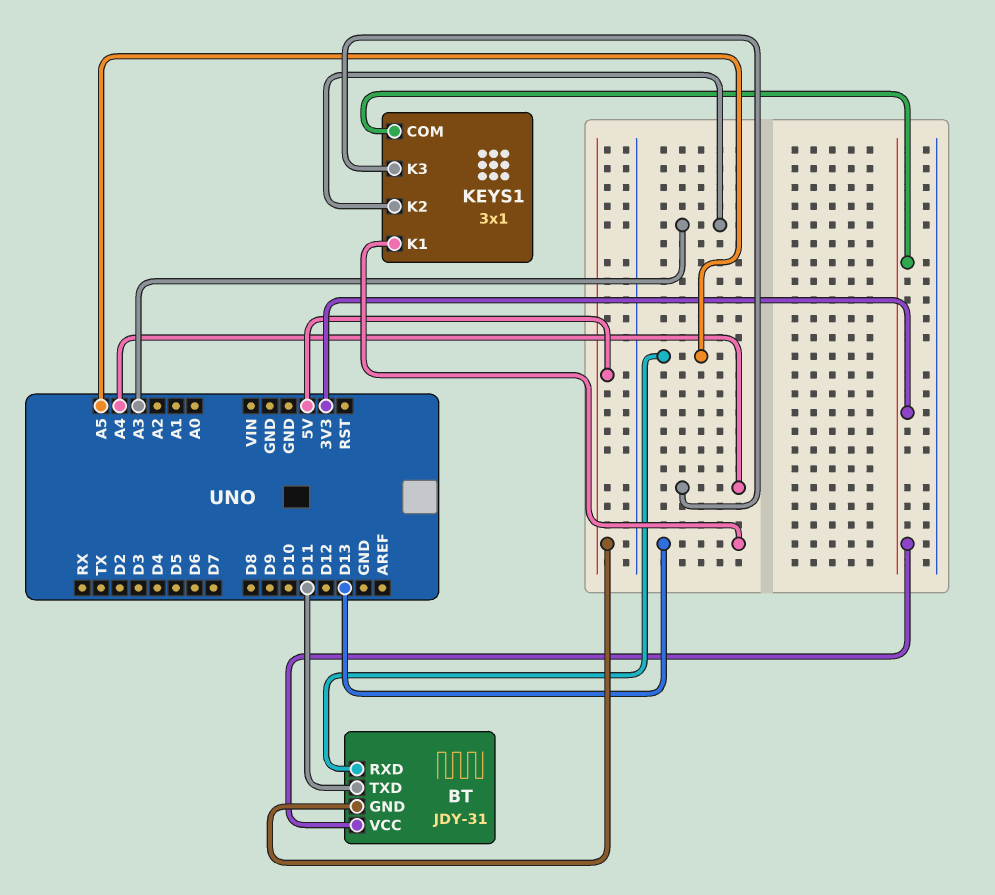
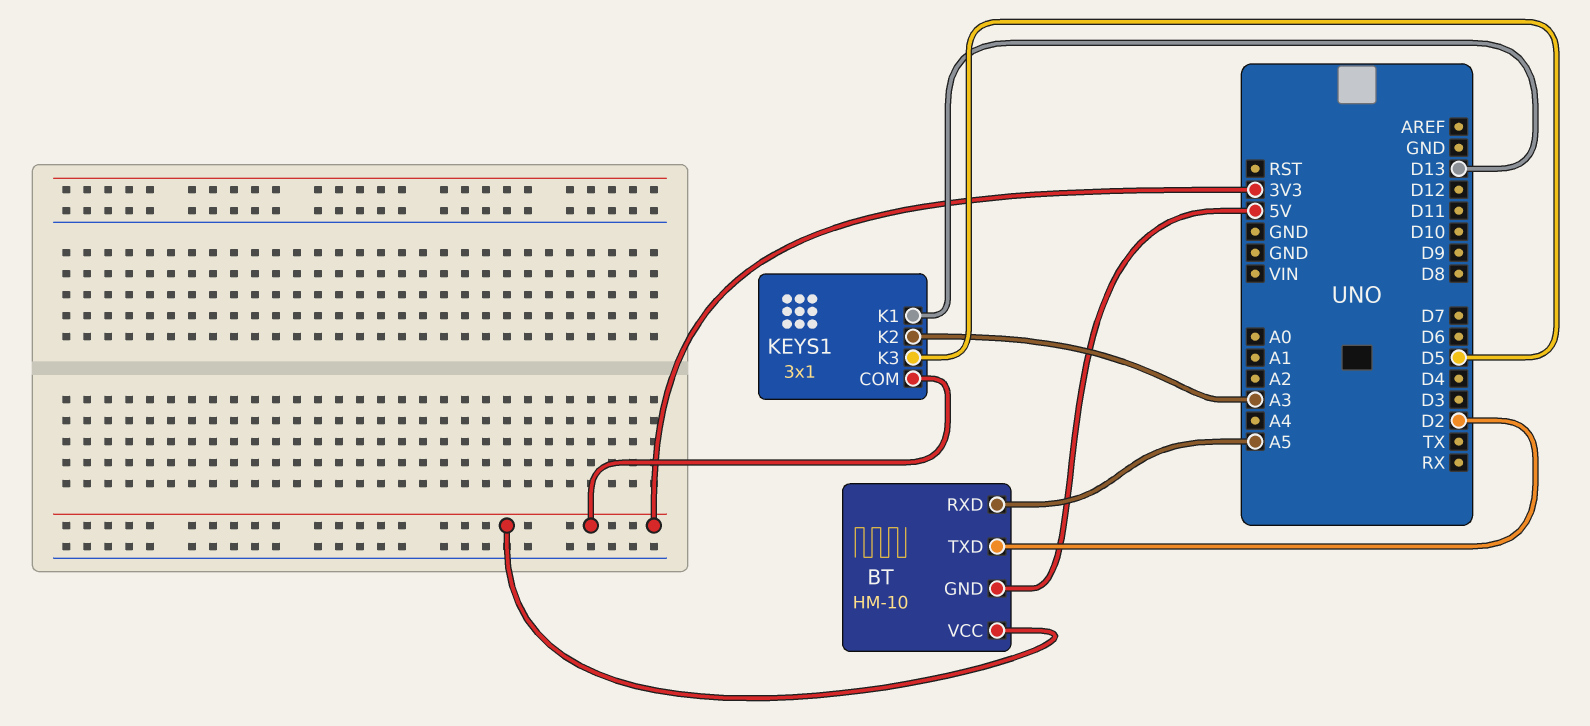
BT: JDY-31 -> HM-10
BT pin TXD: D11 -> D2
KEYS1 pin K3: A4 -> D5

